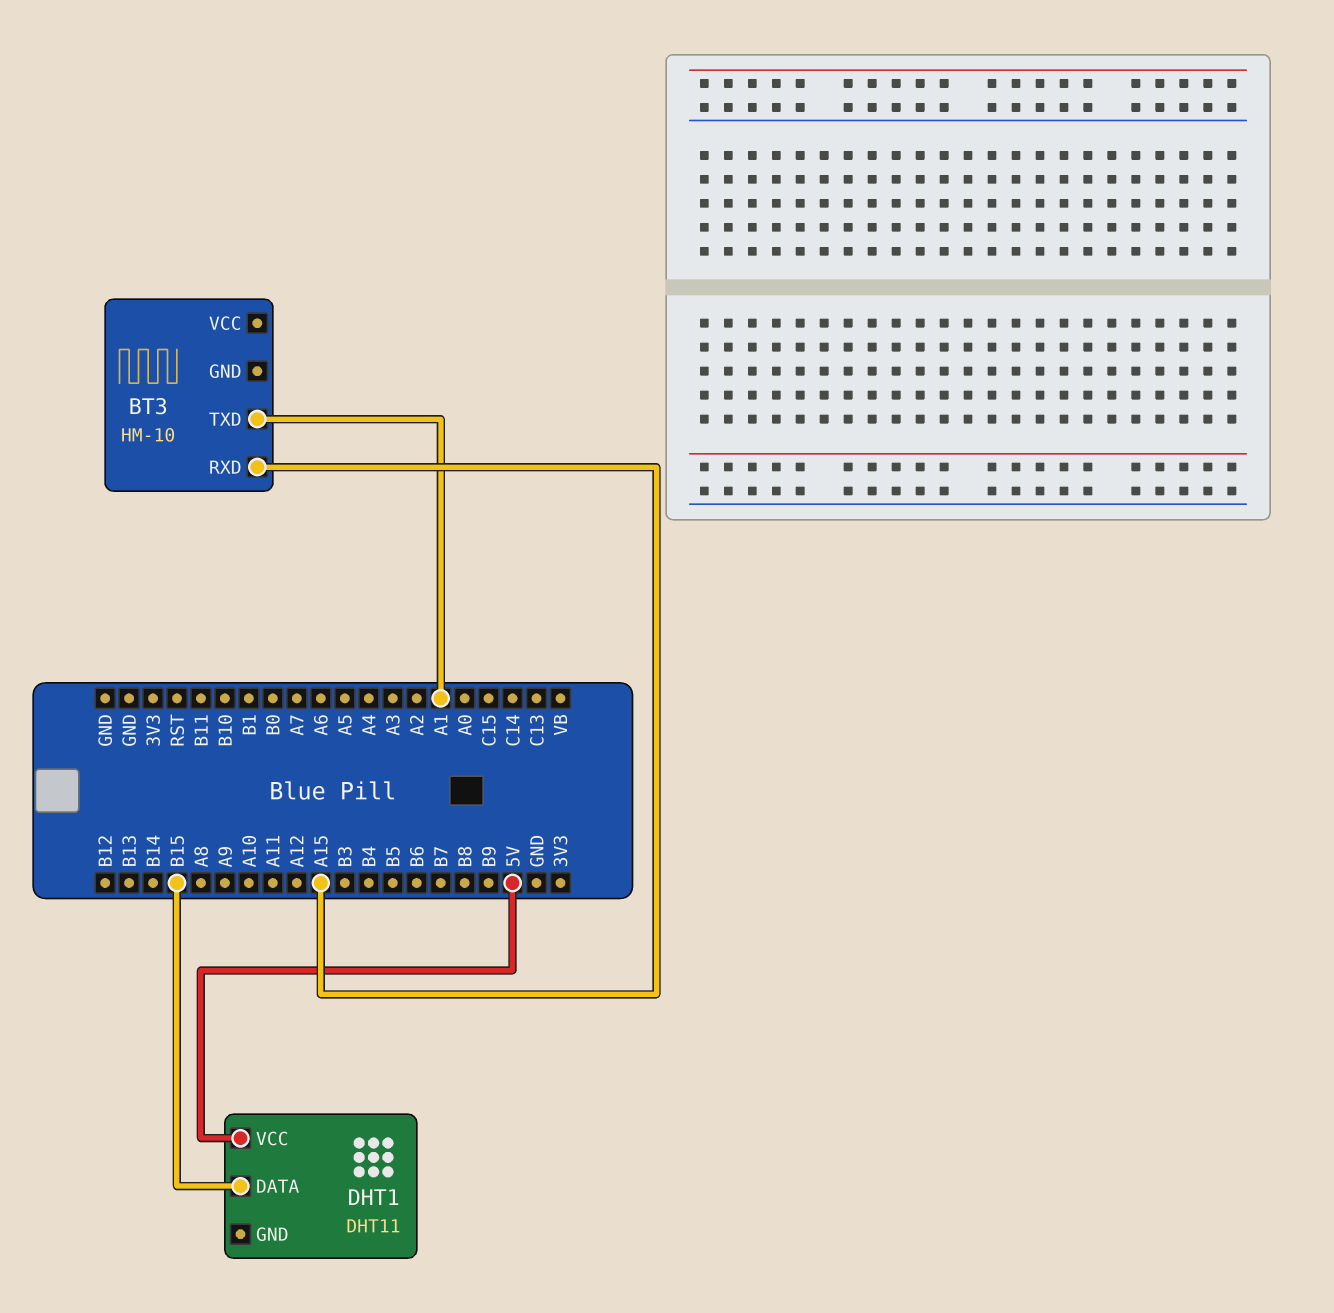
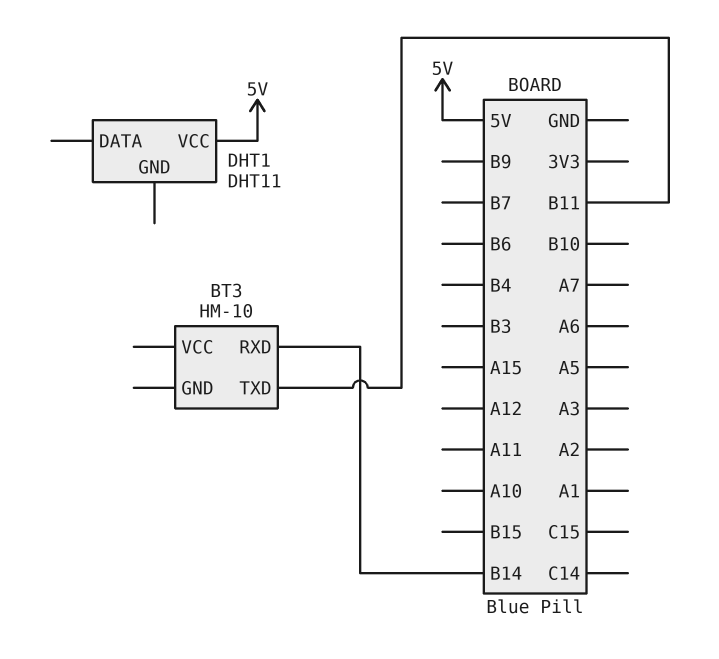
BT3 pin RXD: A15 -> B14
BT3 pin TXD: A1 -> B11
DHT1 pin DATA: B15 -> none

